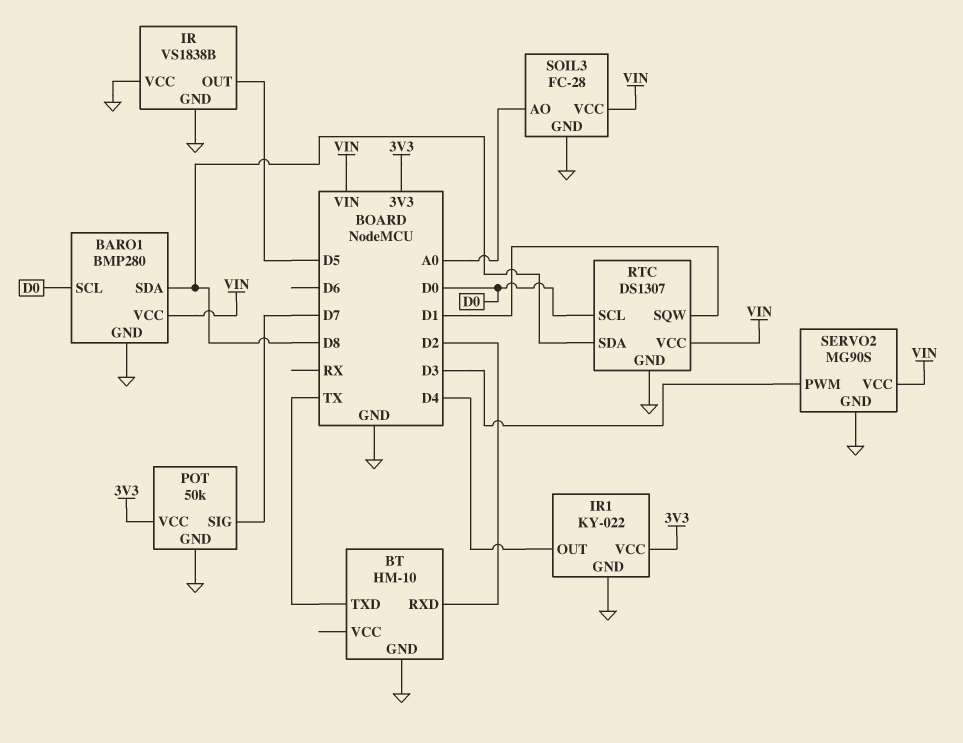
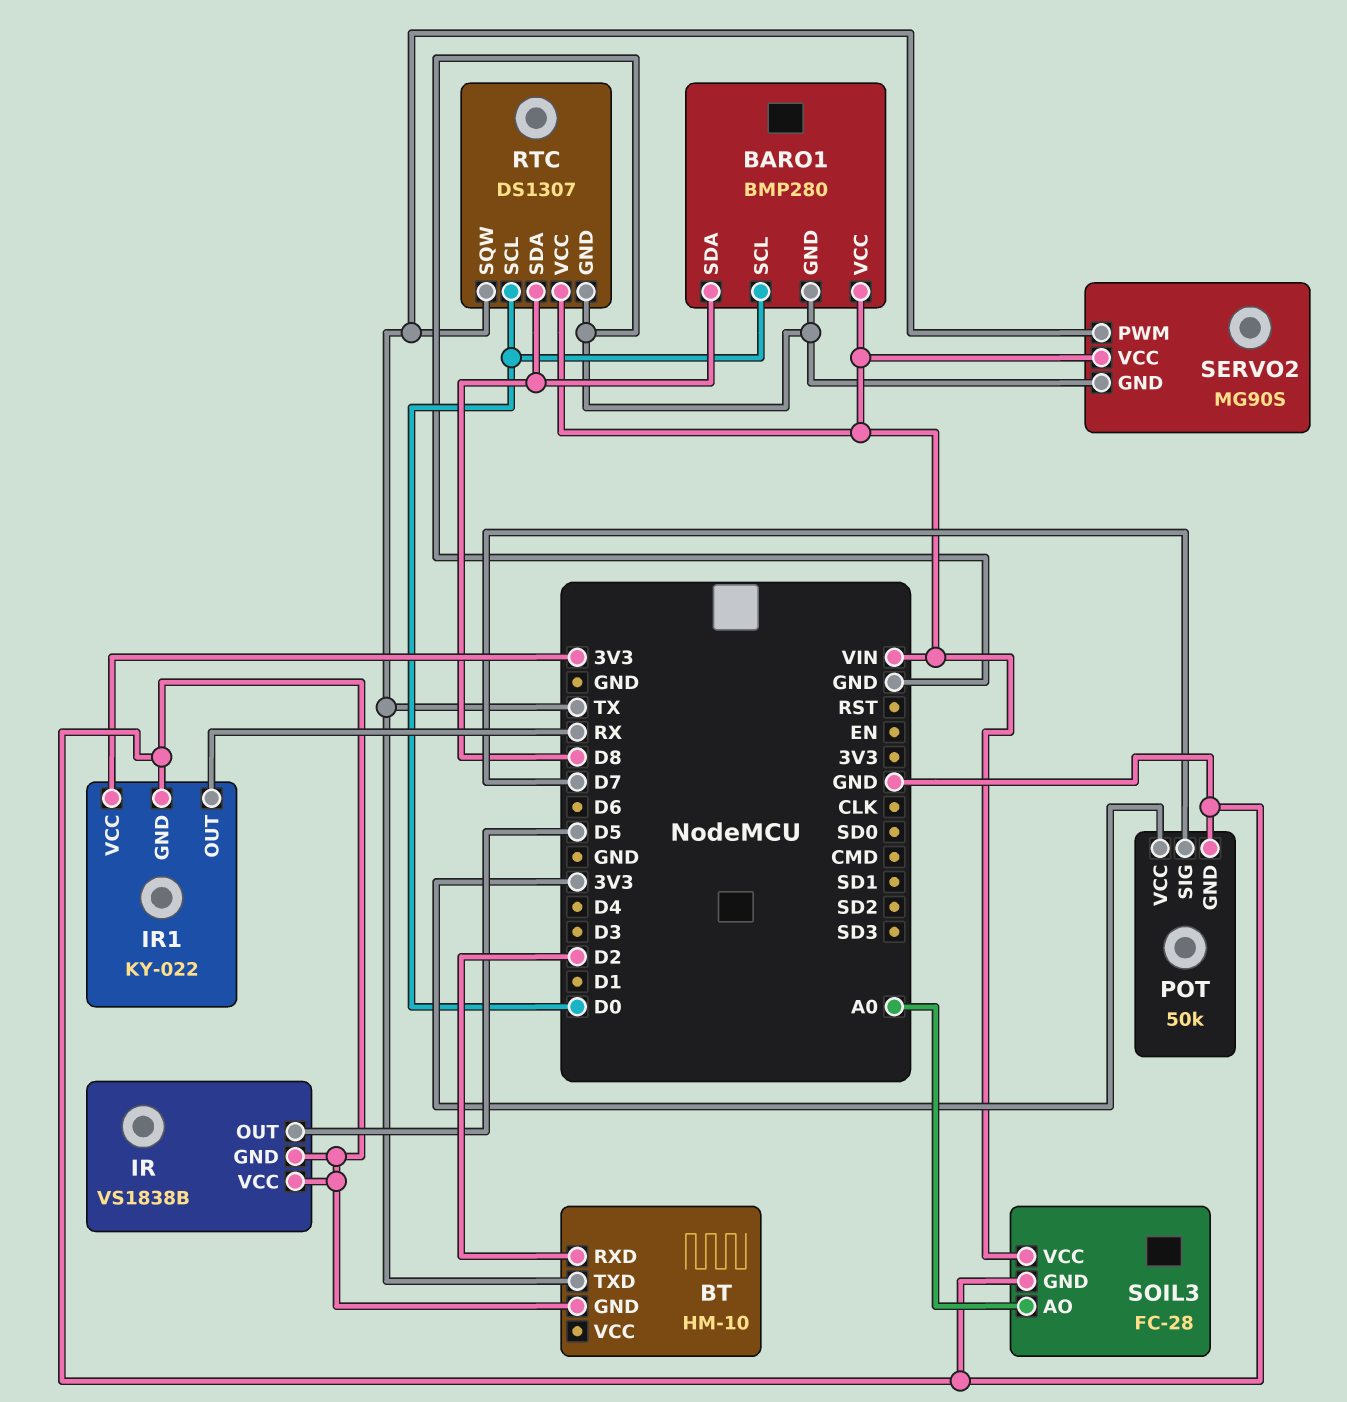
IR1 pin OUT: D4 -> RX
RTC pin SQW: D1 -> TX
SERVO2 pin PWM: D3 -> TX

